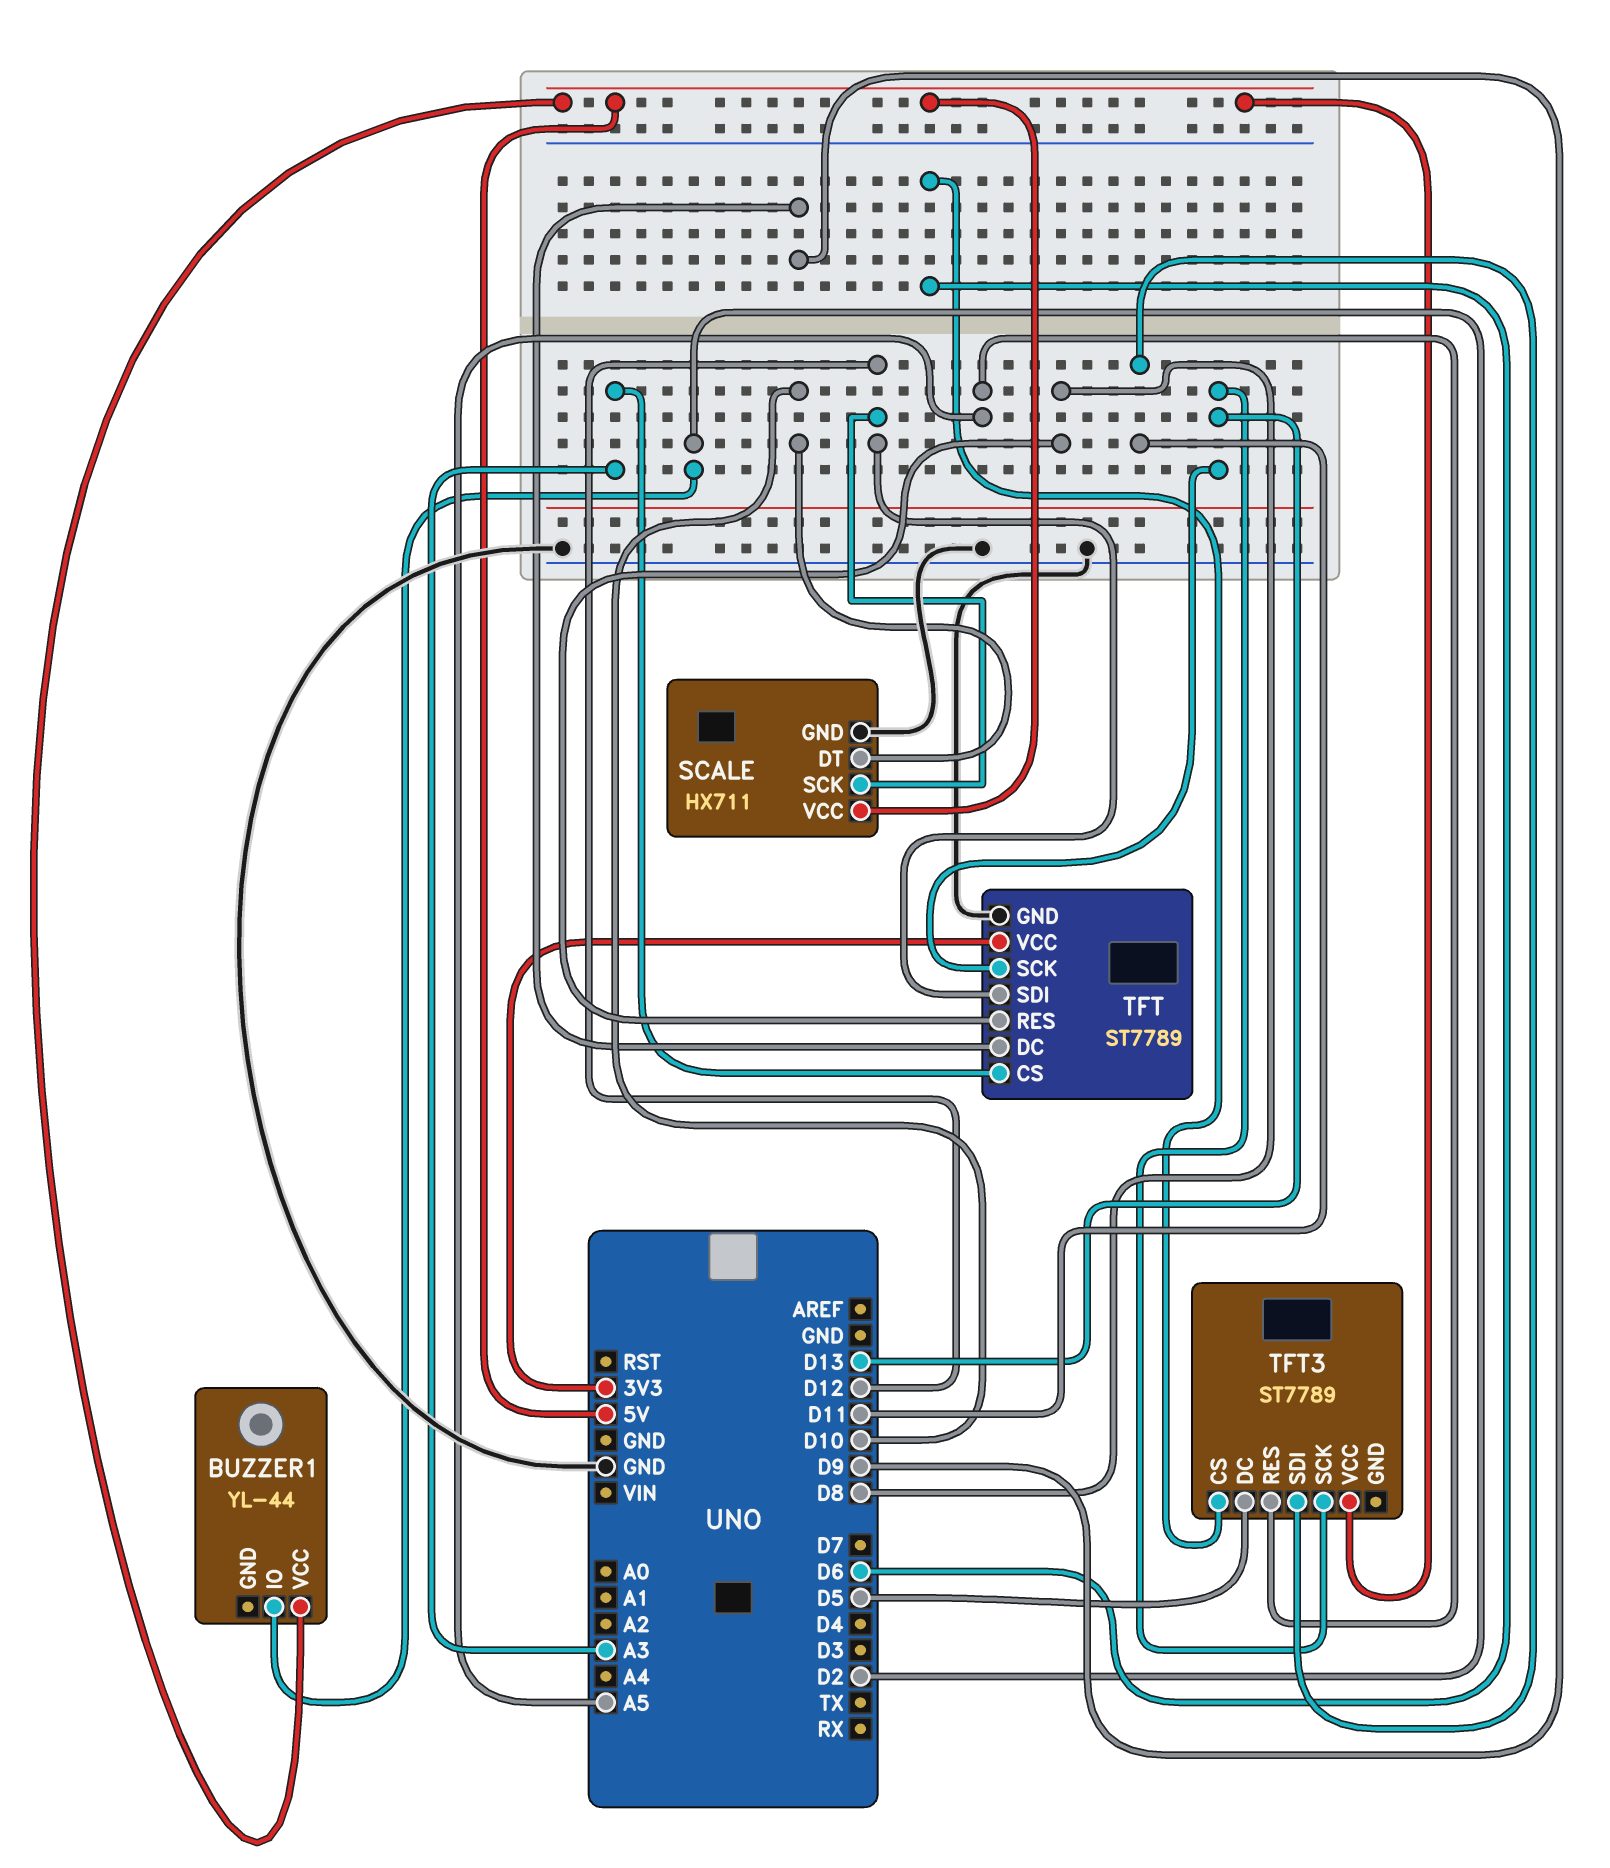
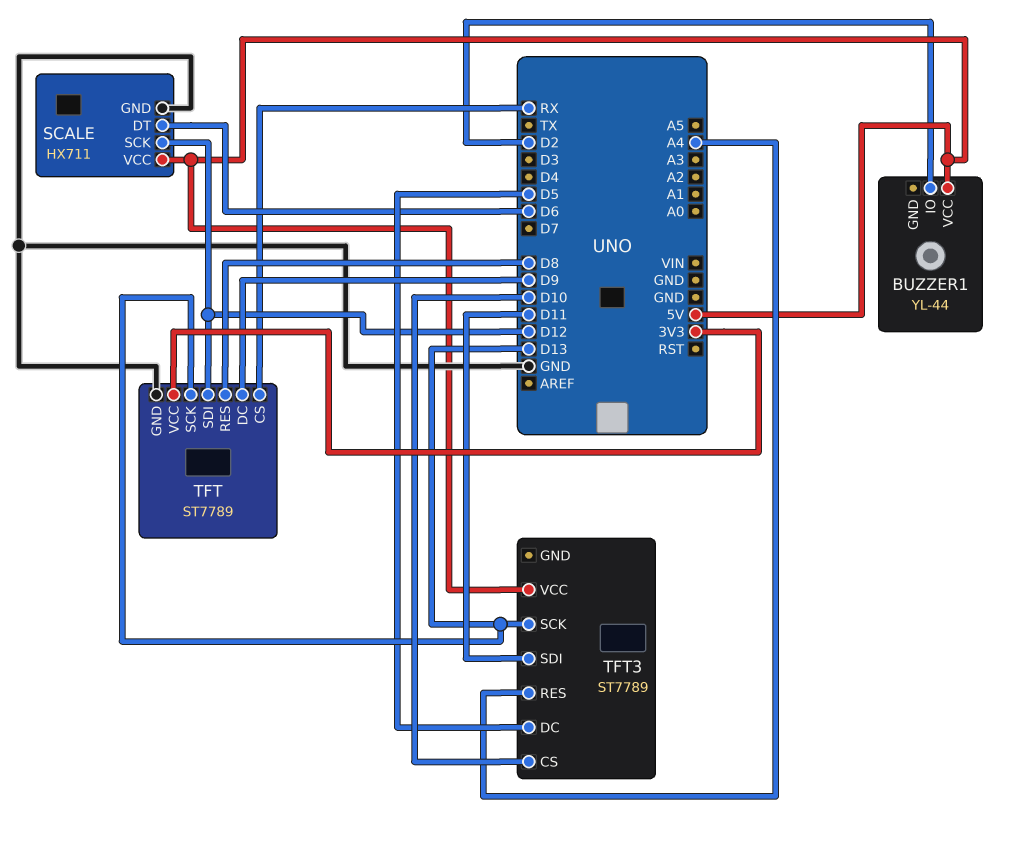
SCALE pin DT: D10 -> D6
TFT pin CS: A3 -> RX
TFT3 pin CS: D6 -> D10
TFT3 pin RES: A5 -> A4

